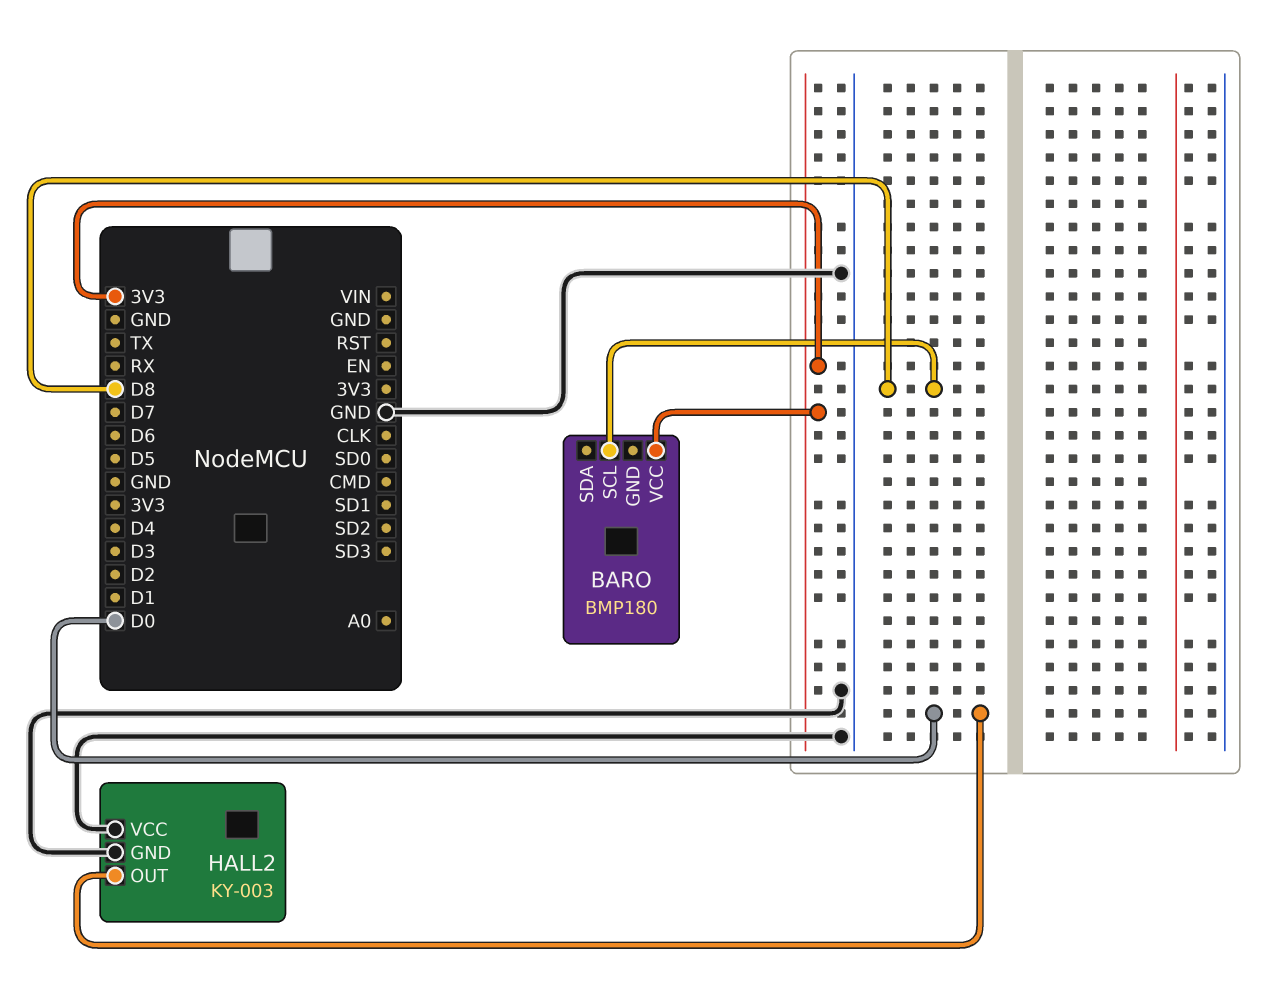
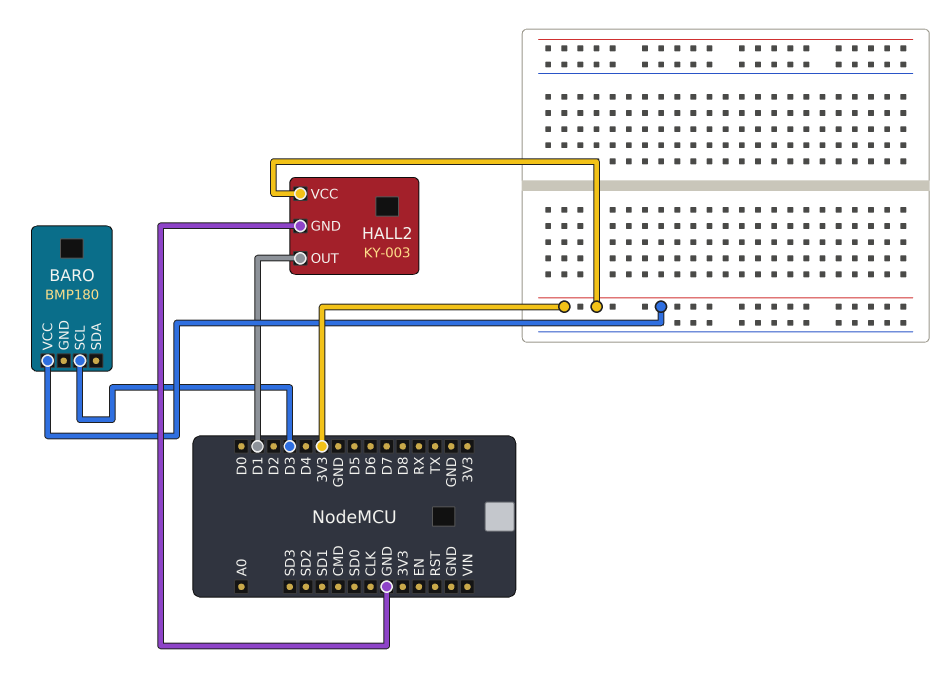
BARO pin SCL: D8 -> D3
HALL2 pin OUT: D0 -> D1
HALL2 pin VCC: GND -> 3V3

